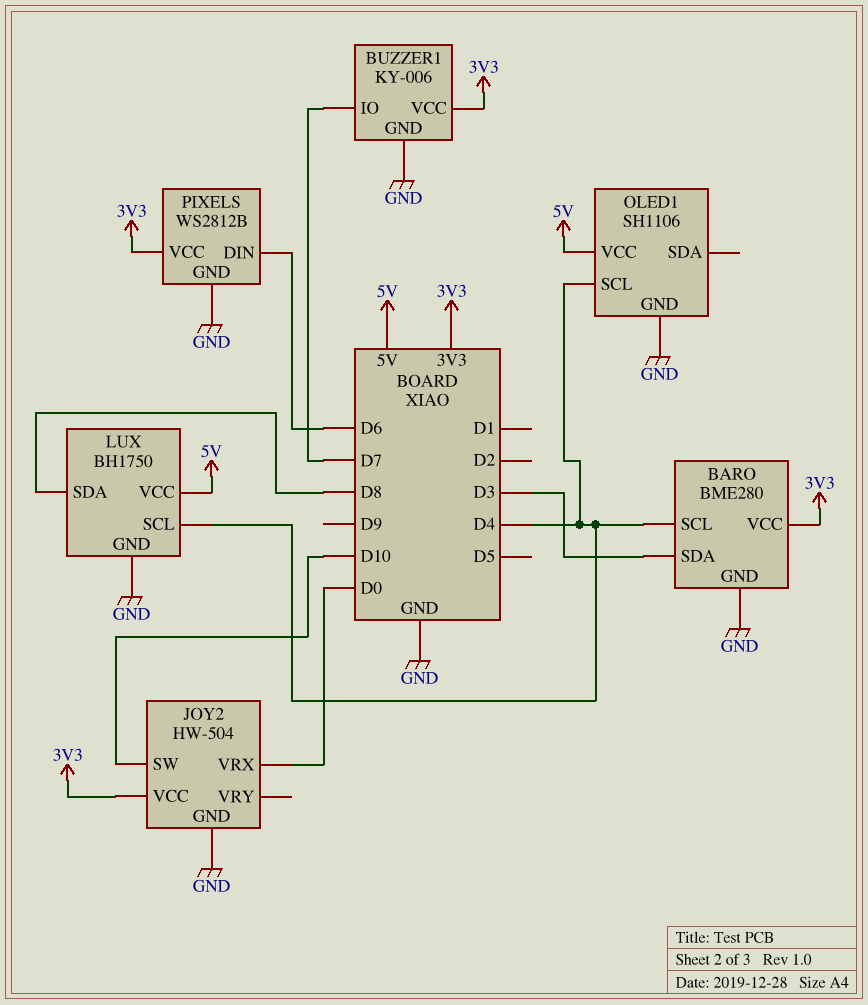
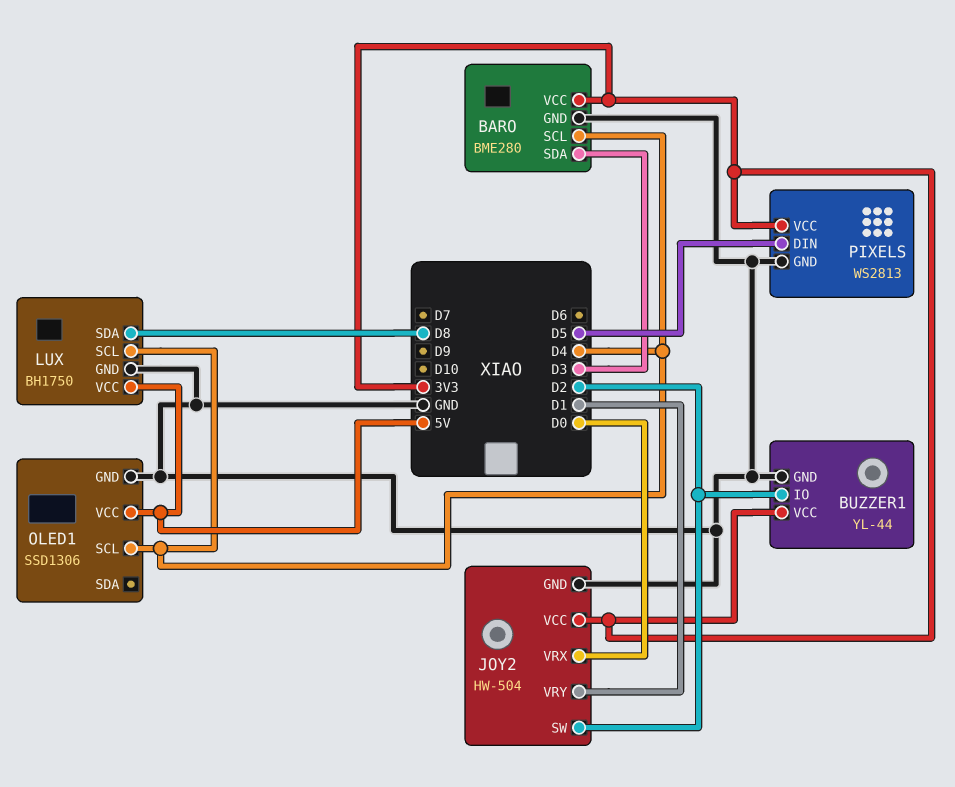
BUZZER1: KY-006 -> YL-44
BUZZER1 pin IO: D7 -> D2
JOY2 pin SW: D10 -> D2
JOY2 pin VRY: none -> D1
OLED1: SH1106 -> SSD1306
PIXELS: WS2812B -> WS2813
PIXELS pin DIN: D6 -> D5

